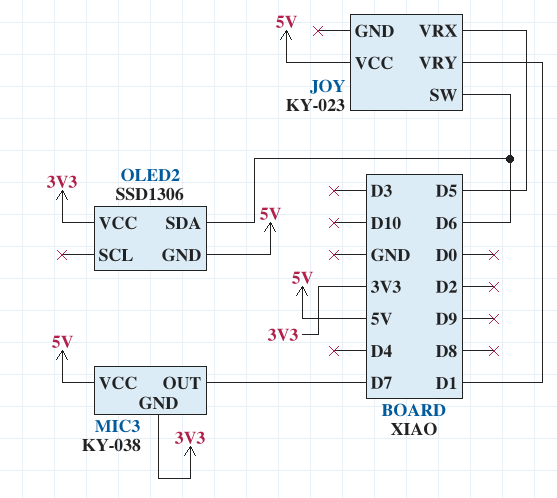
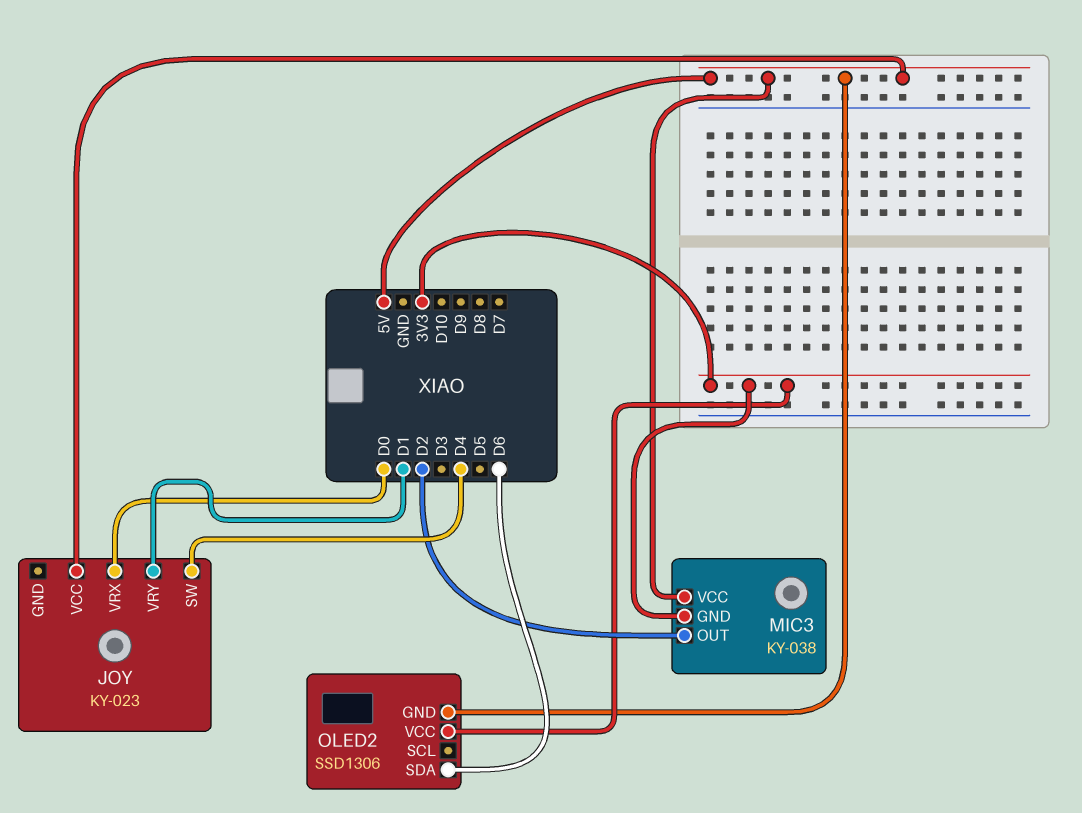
JOY pin SW: D6 -> D4
JOY pin VRX: D5 -> D0
MIC3 pin OUT: D7 -> D2

